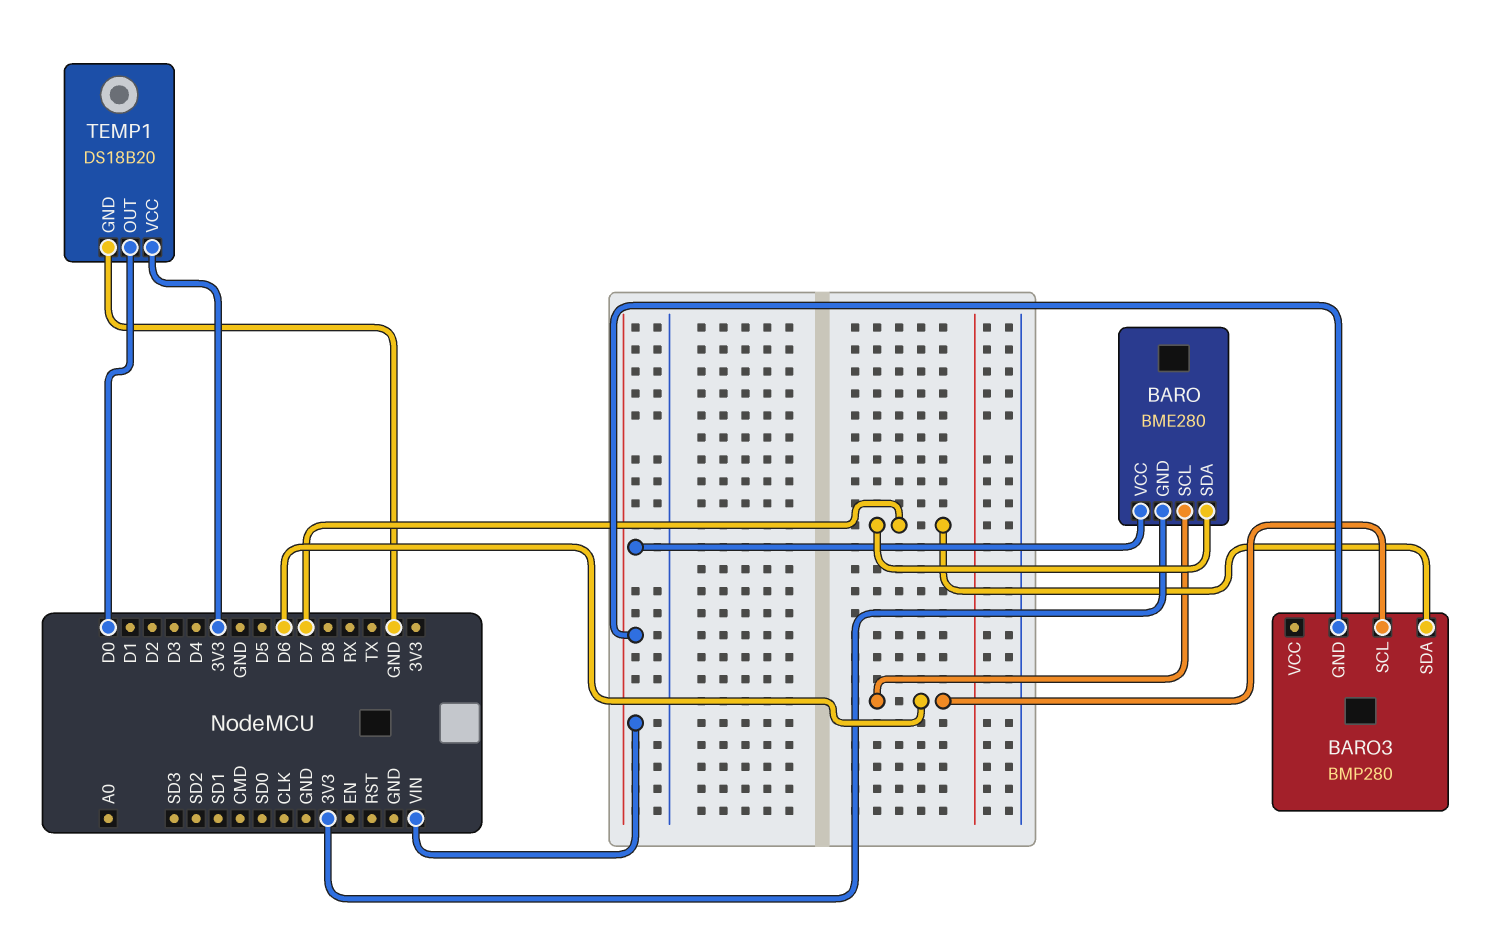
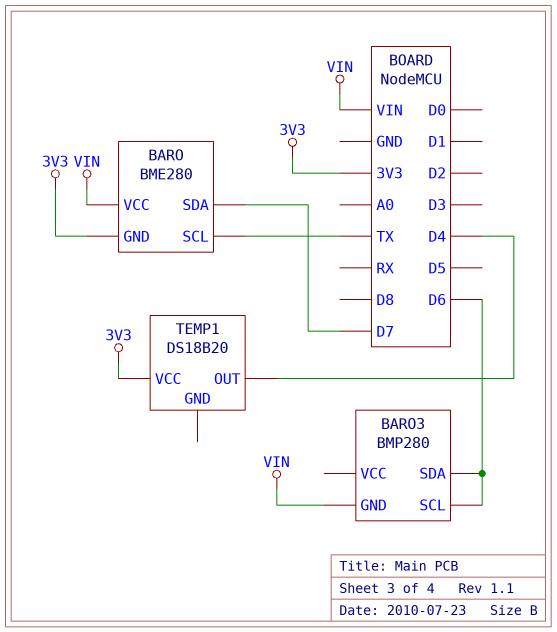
BARO pin SCL: D6 -> TX
BARO3 pin SDA: D7 -> D6
TEMP1 pin GND: GND -> none
TEMP1 pin OUT: D0 -> D4

